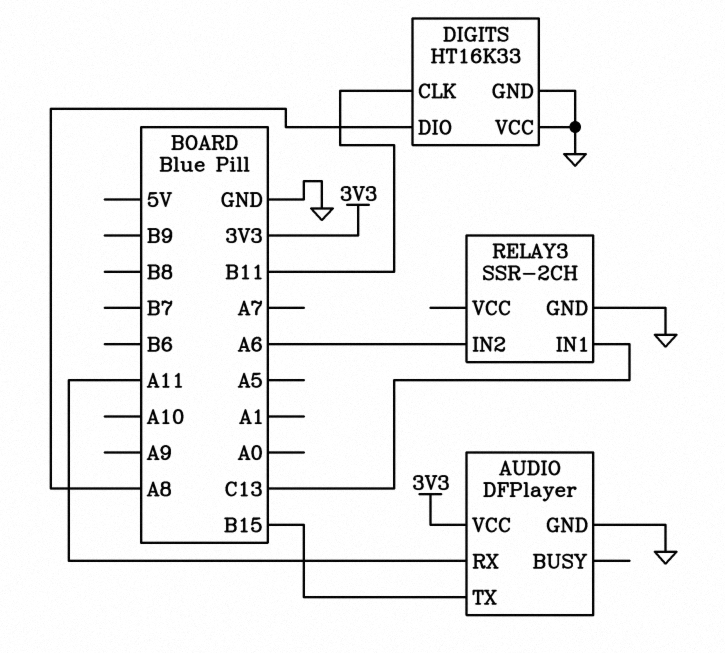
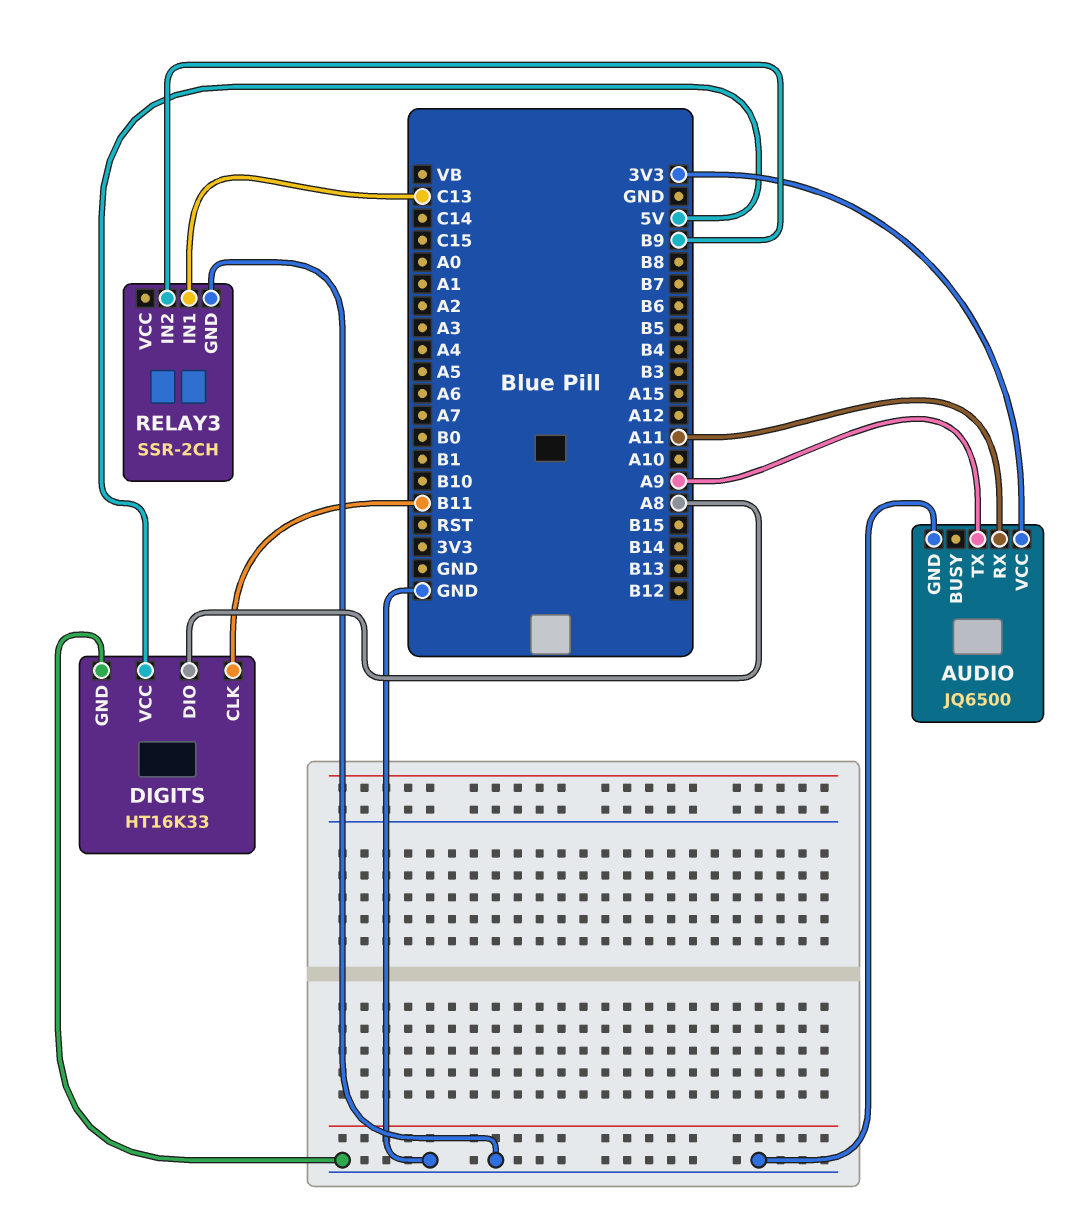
AUDIO: DFPlayer -> JQ6500
AUDIO pin TX: B15 -> A9
DIGITS pin VCC: GND -> 5V
RELAY3 pin IN2: A6 -> B9

